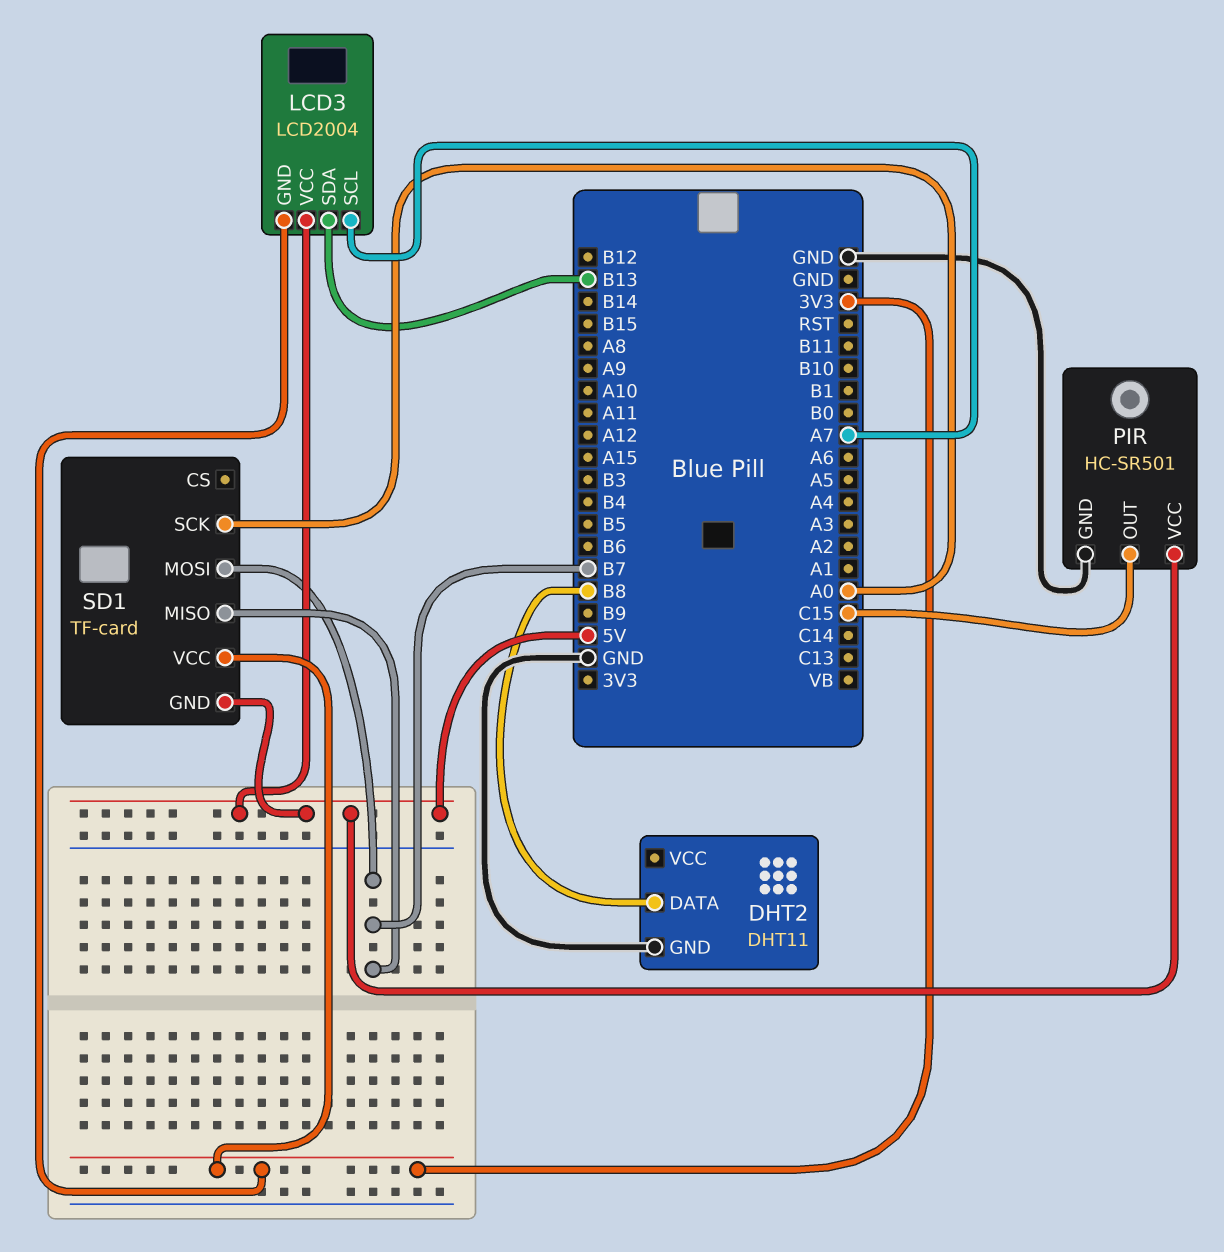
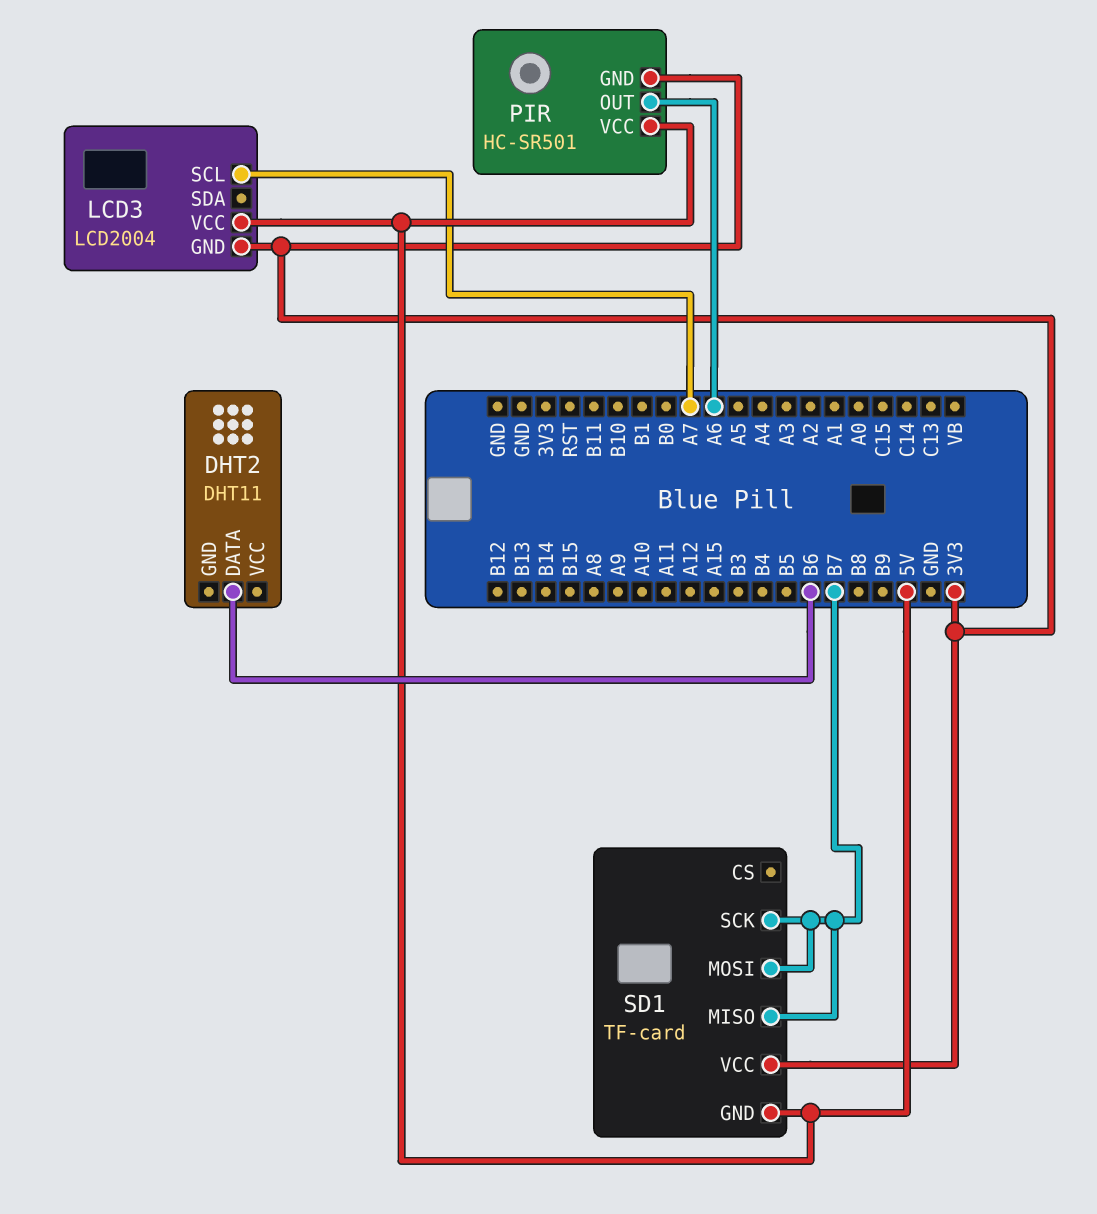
DHT2 pin DATA: B8 -> B6
DHT2 pin GND: GND -> none
LCD3 pin SDA: B13 -> none
PIR pin GND: GND -> 3V3
PIR pin OUT: C15 -> A6
SD1 pin SCK: A0 -> B7

